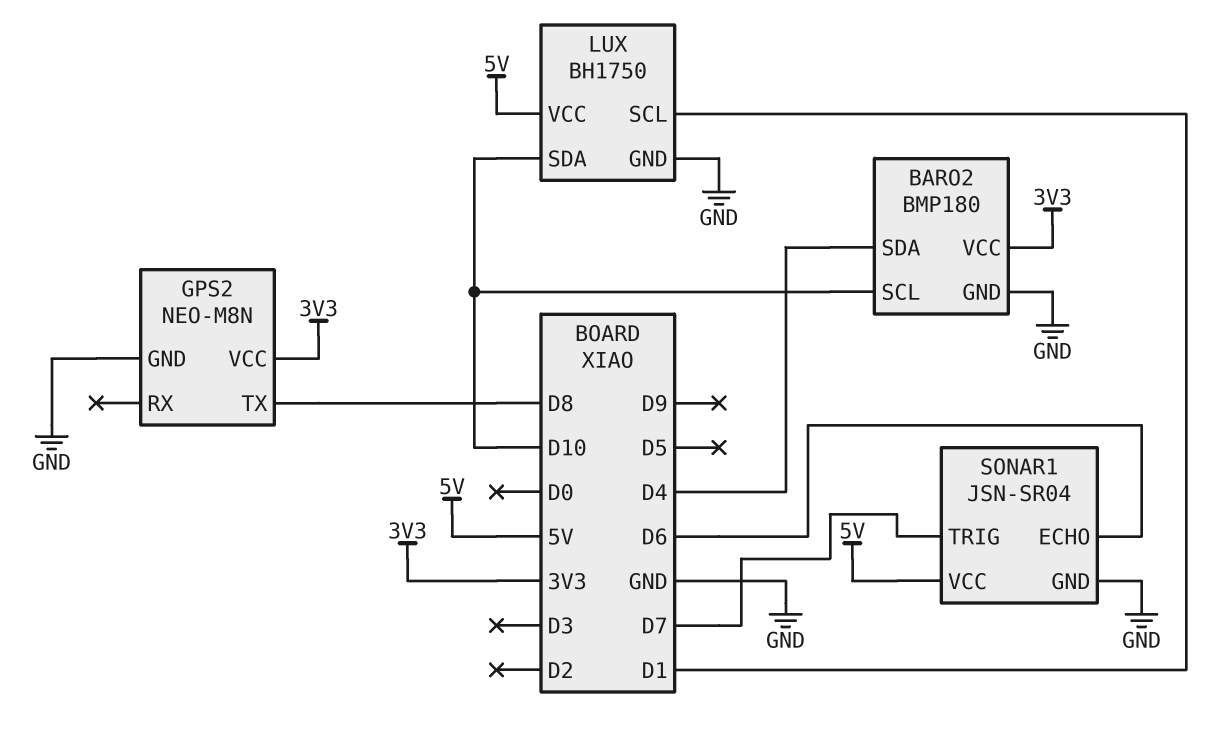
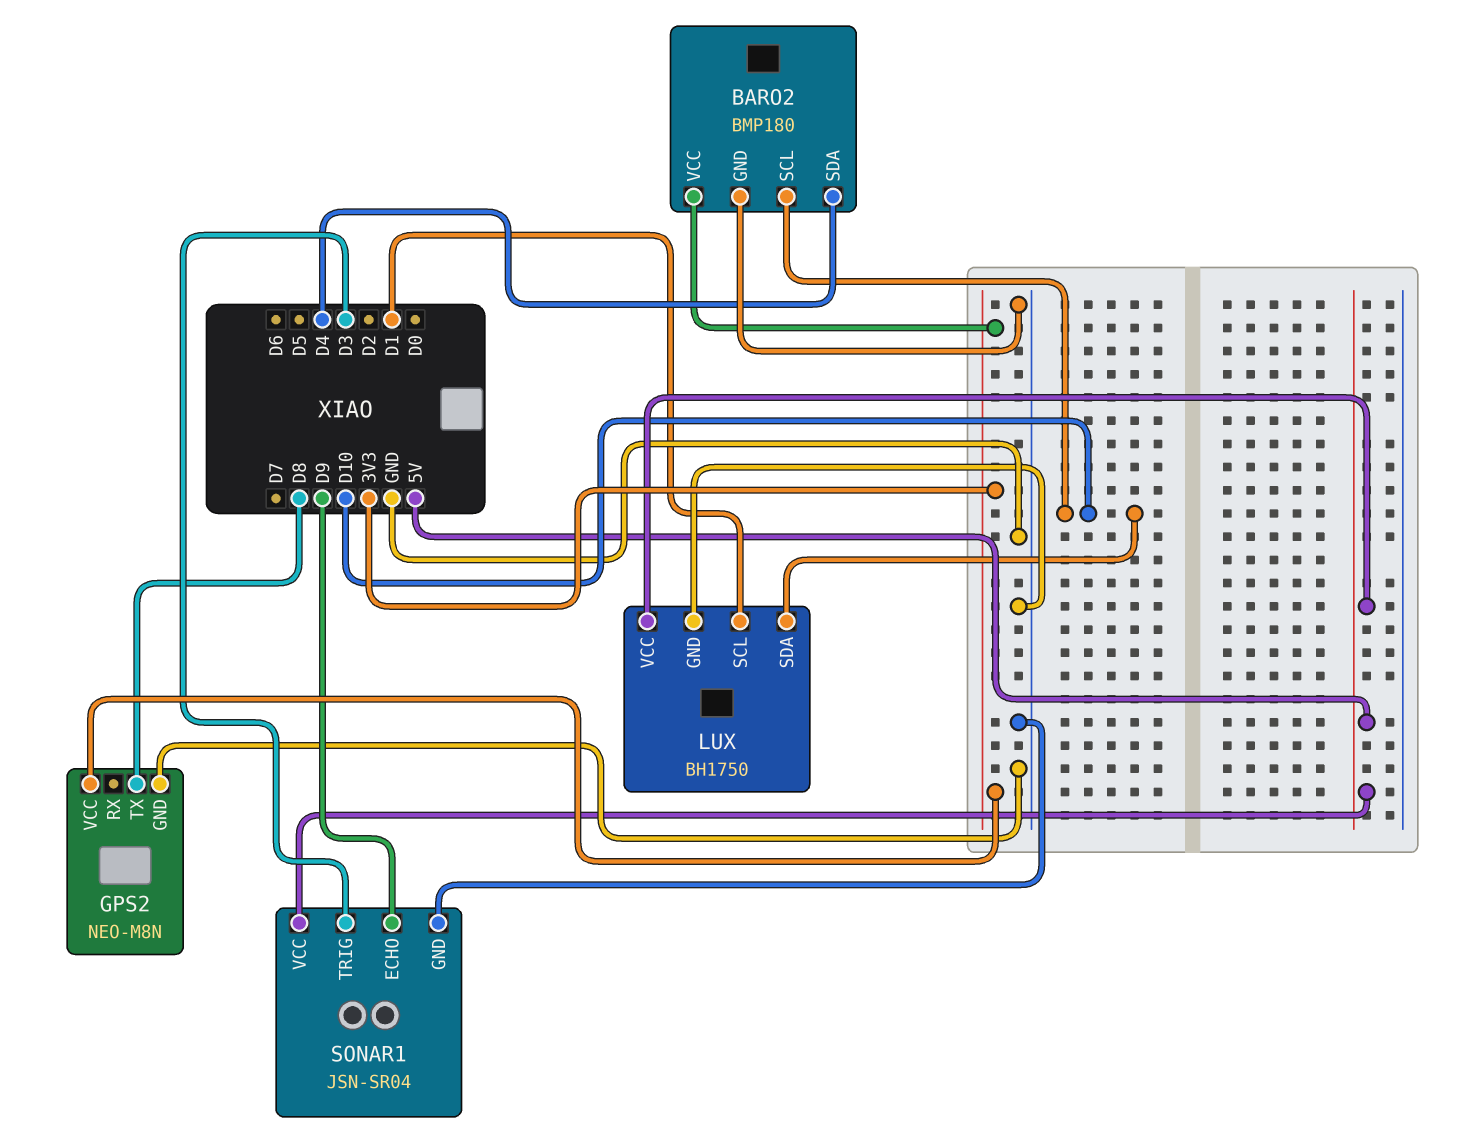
SONAR1 pin ECHO: D6 -> D9
SONAR1 pin TRIG: D7 -> D3

